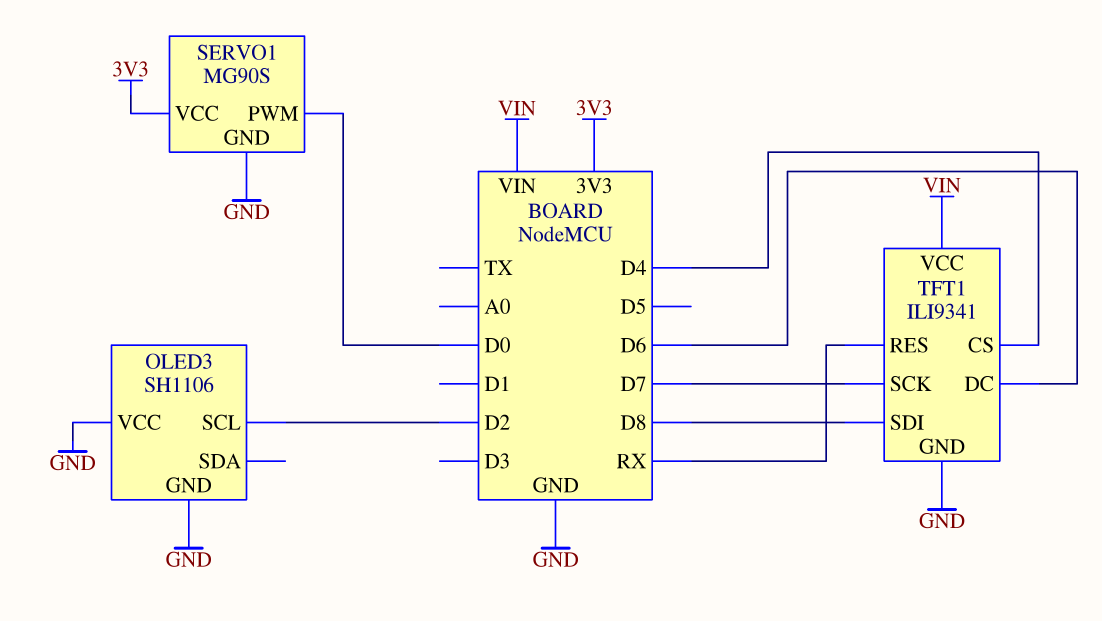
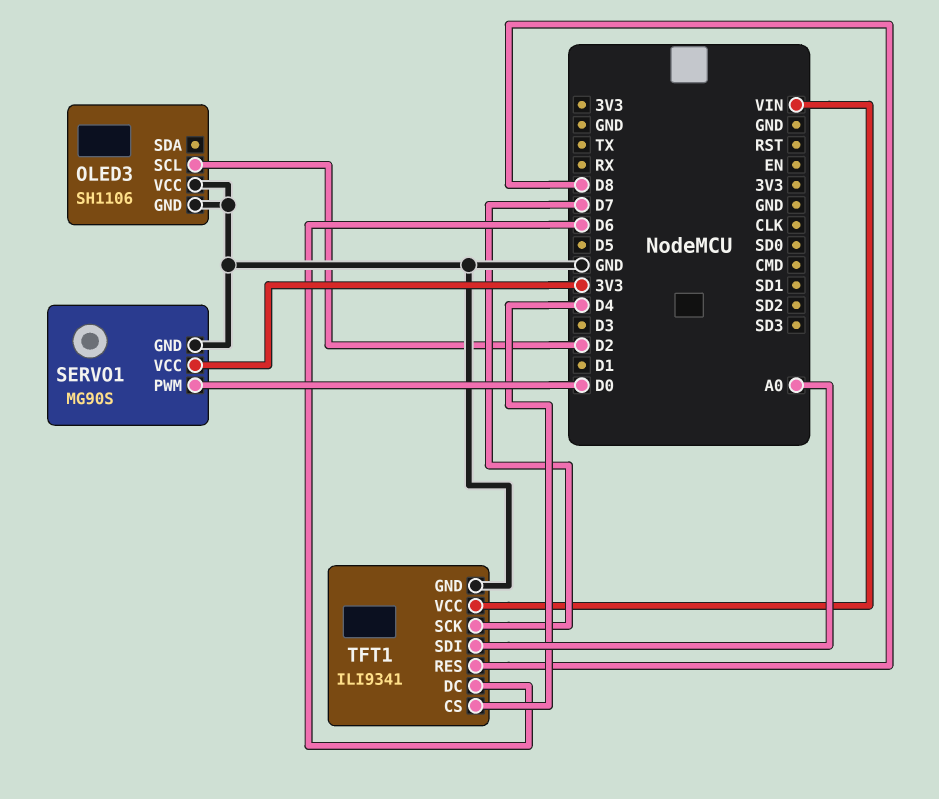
TFT1 pin RES: RX -> D8
TFT1 pin SDI: D8 -> A0

